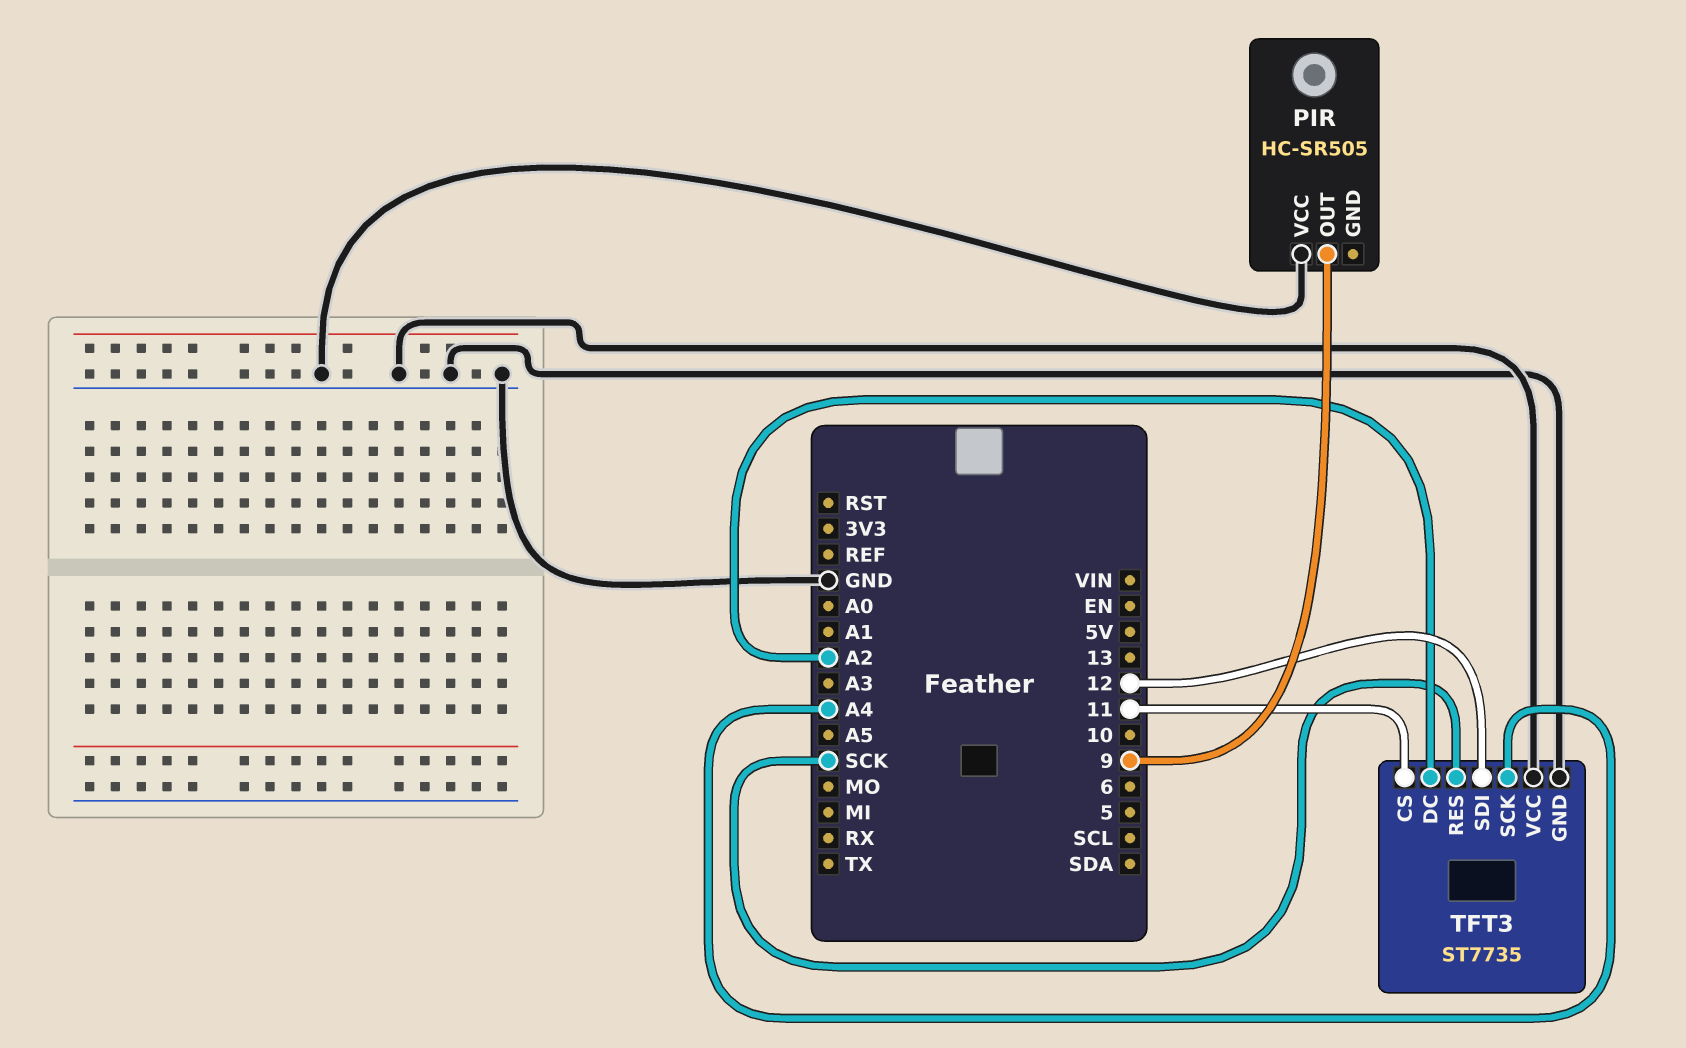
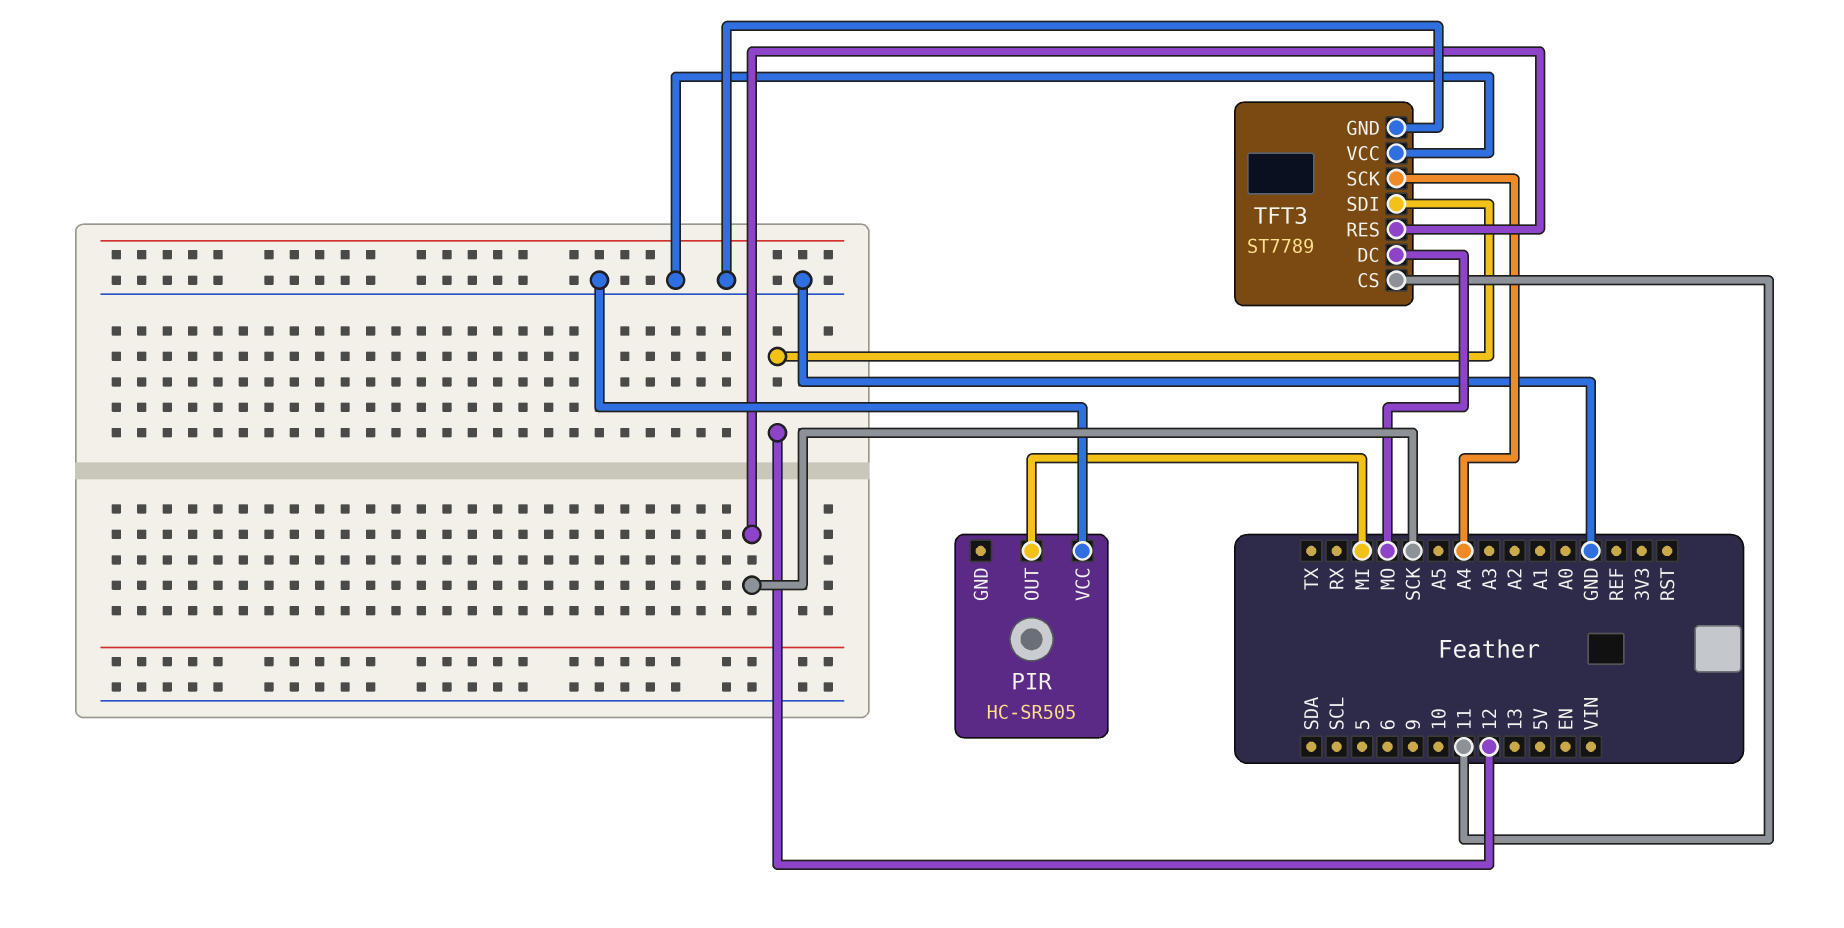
PIR pin OUT: 9 -> MI
TFT3: ST7735 -> ST7789
TFT3 pin DC: A2 -> MO

